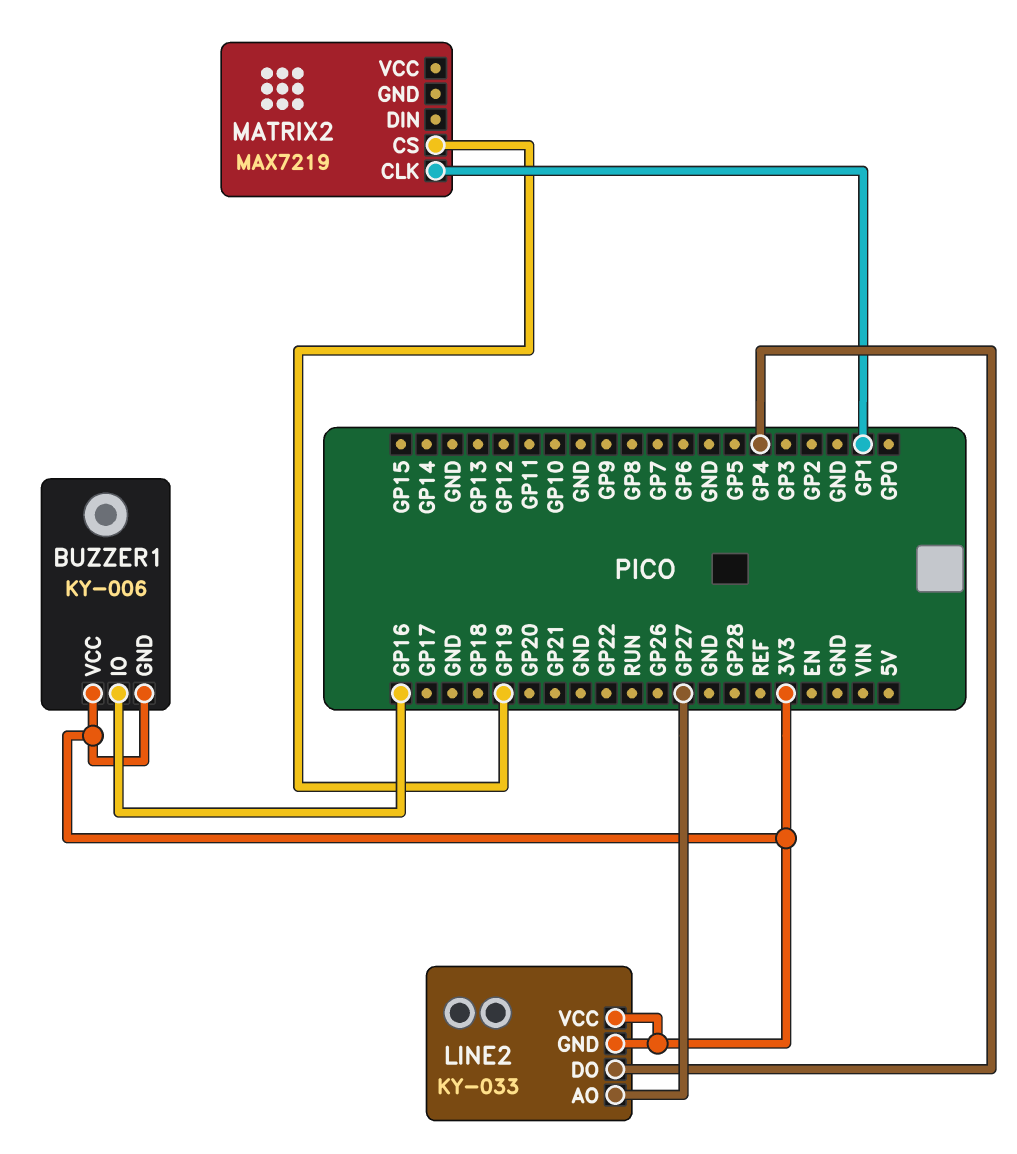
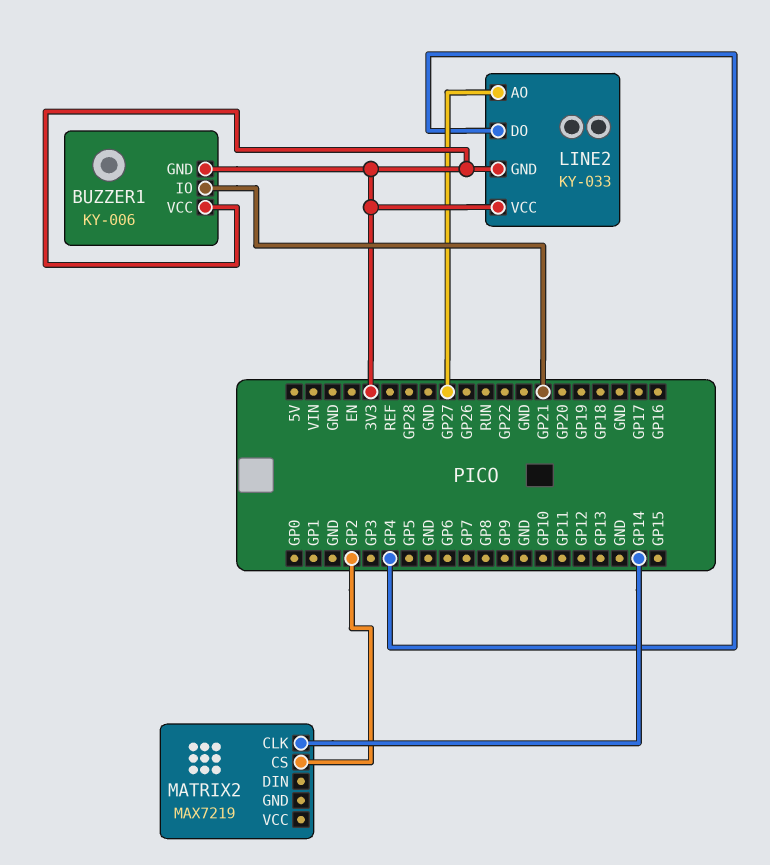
BUZZER1 pin IO: GP16 -> GP21
MATRIX2 pin CLK: GP1 -> GP14
MATRIX2 pin CS: GP19 -> GP2

